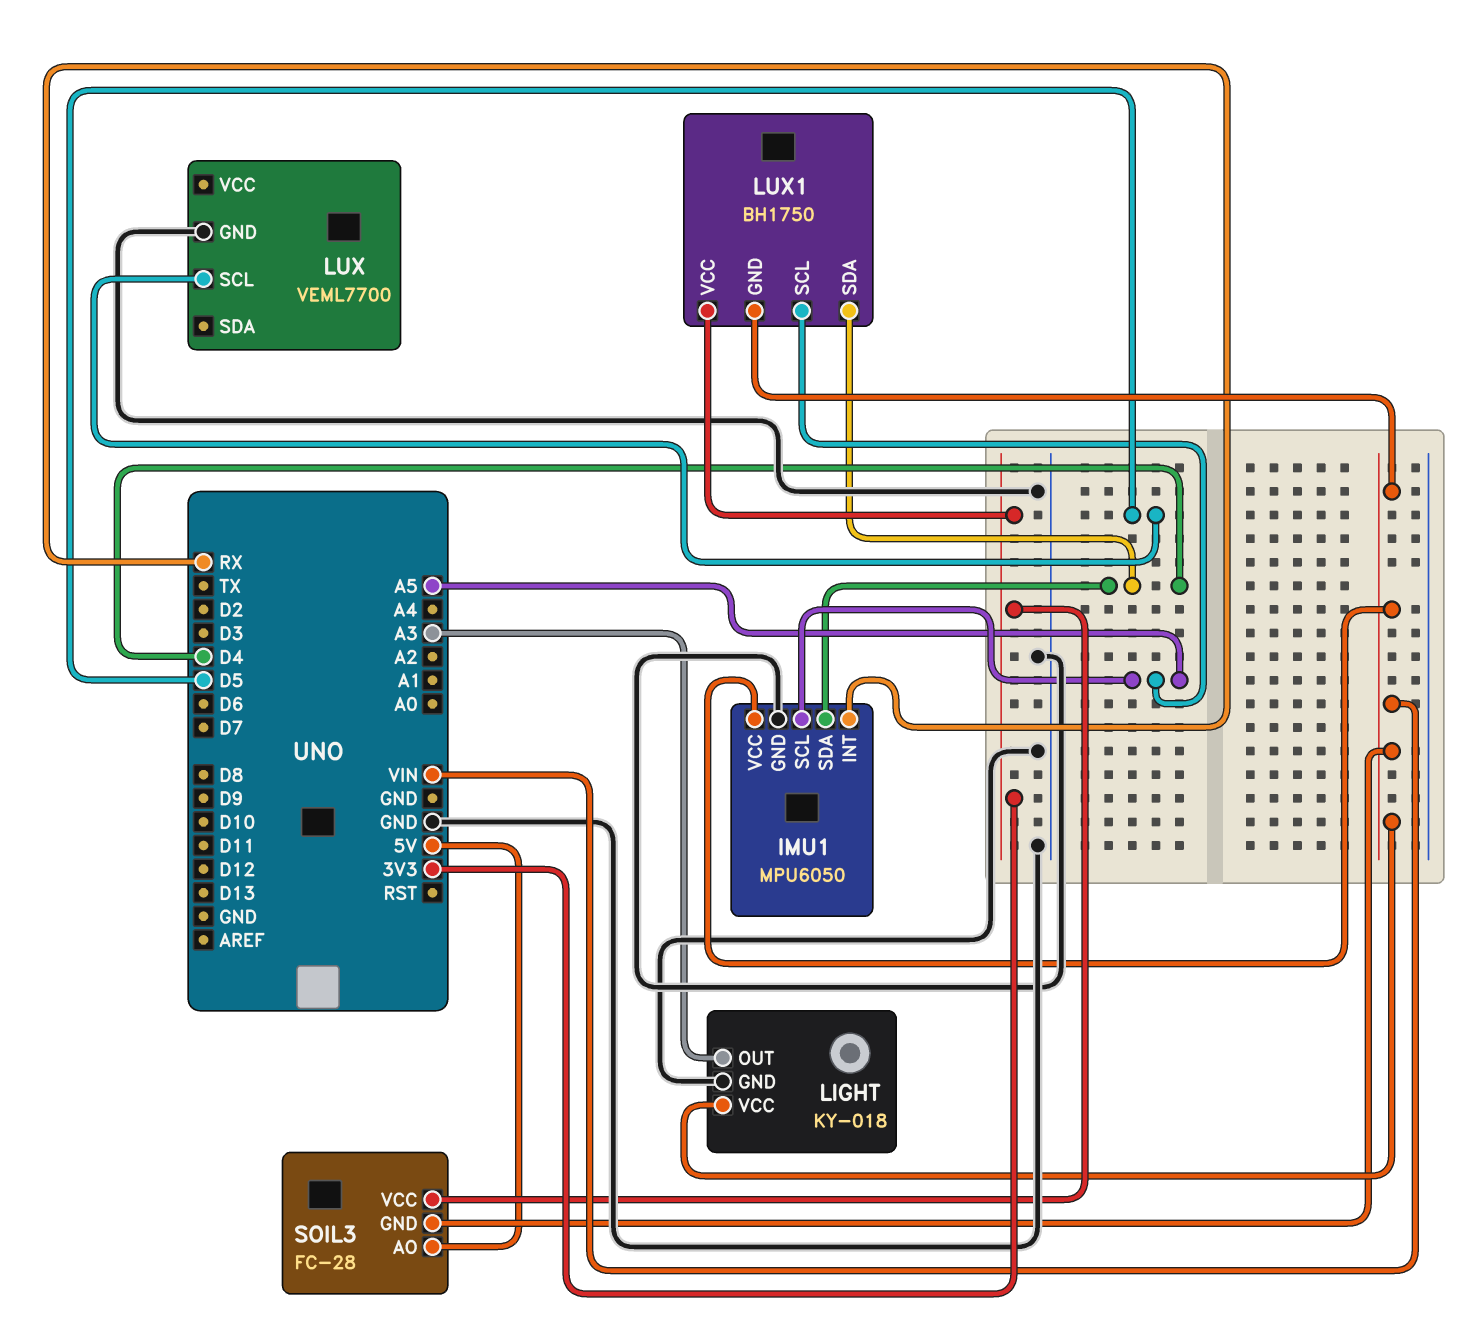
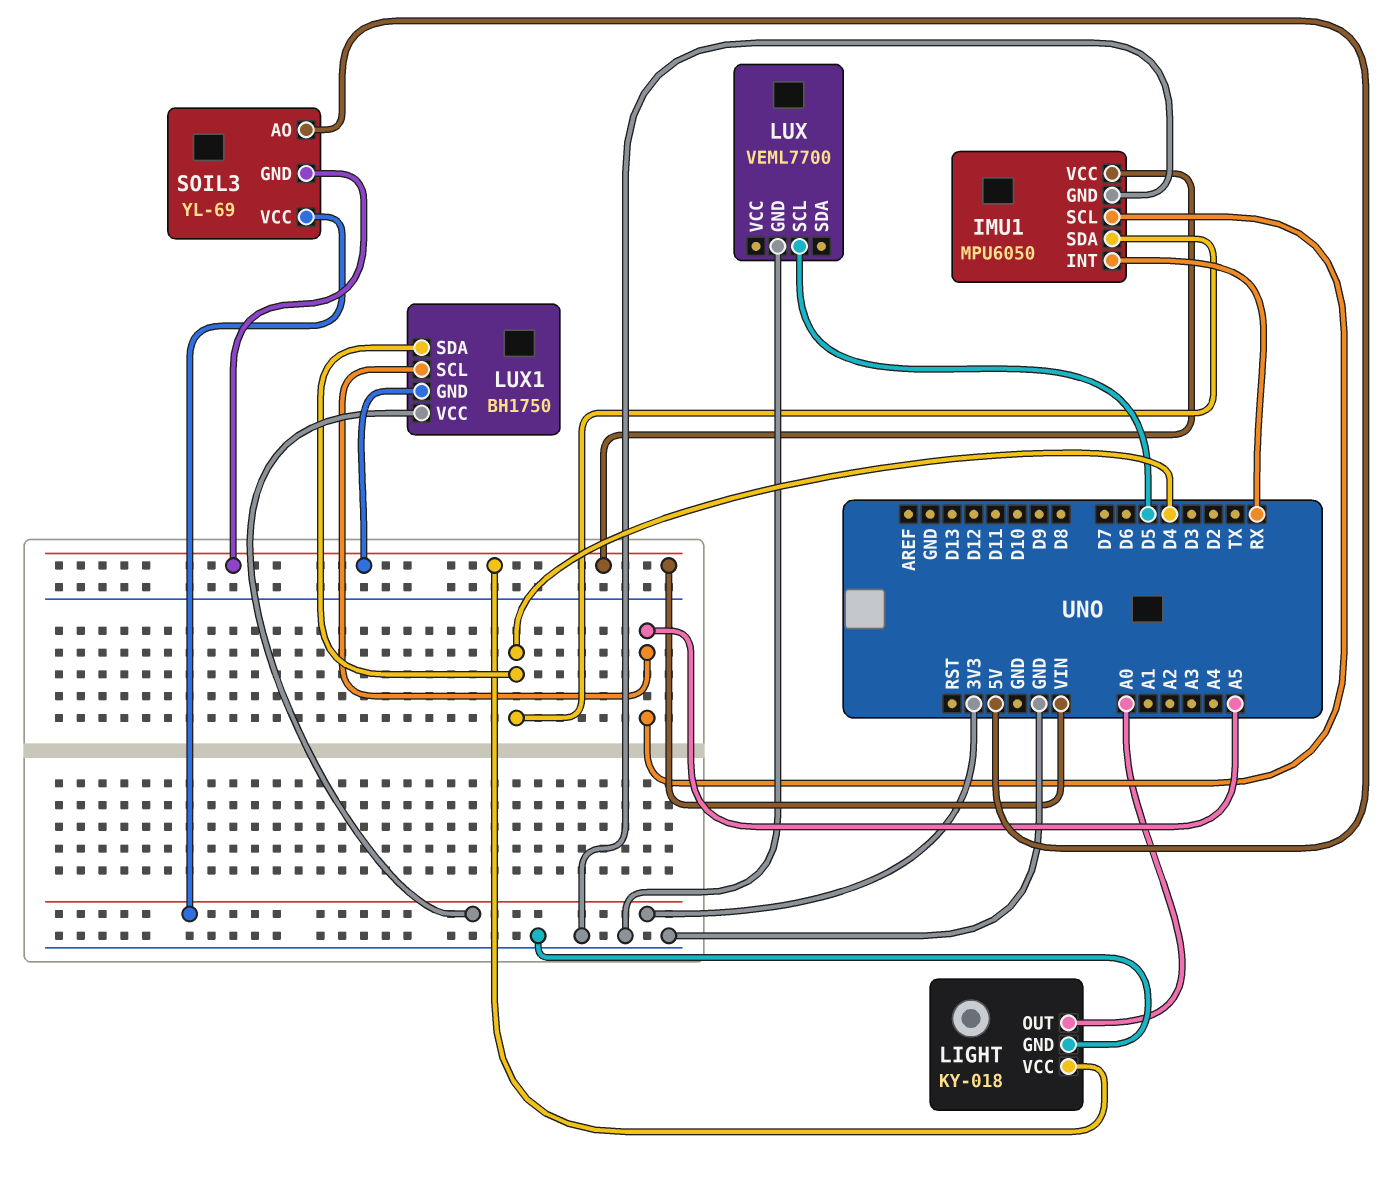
LIGHT pin OUT: A3 -> A0
SOIL3: FC-28 -> YL-69

